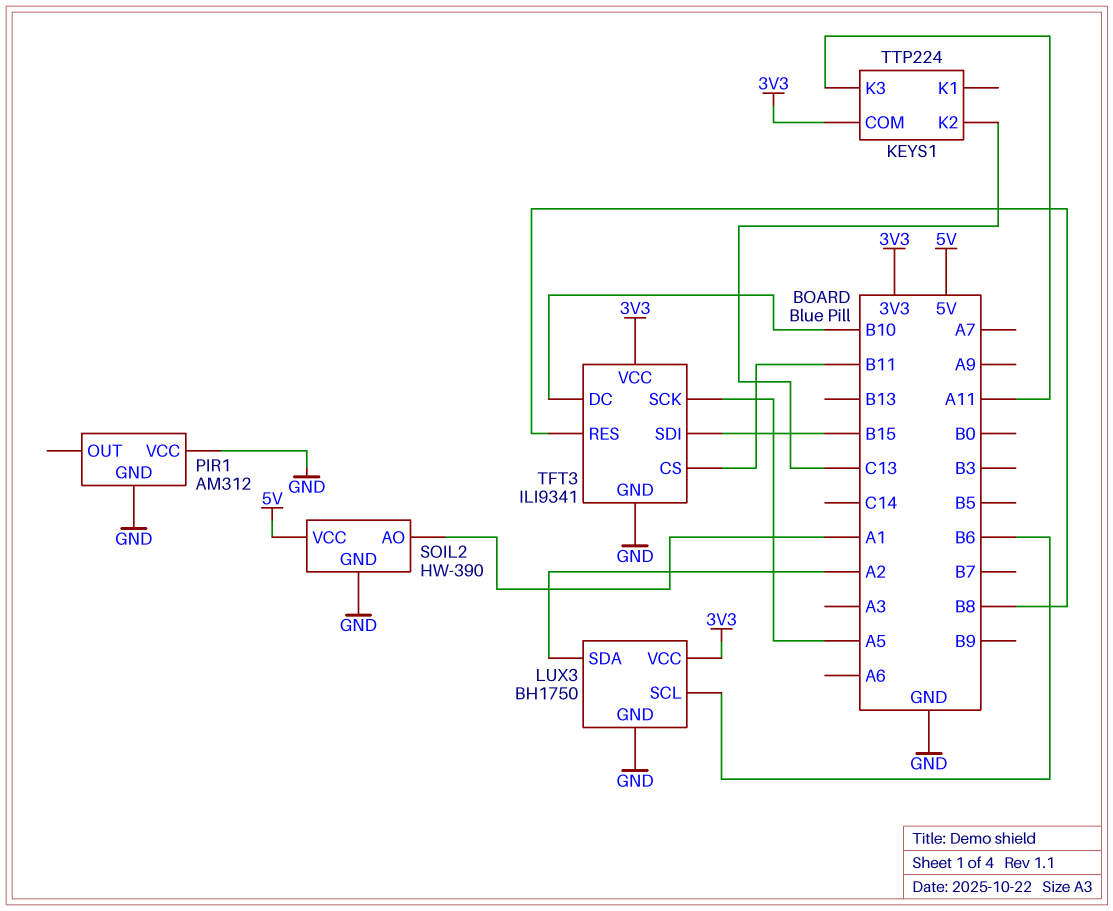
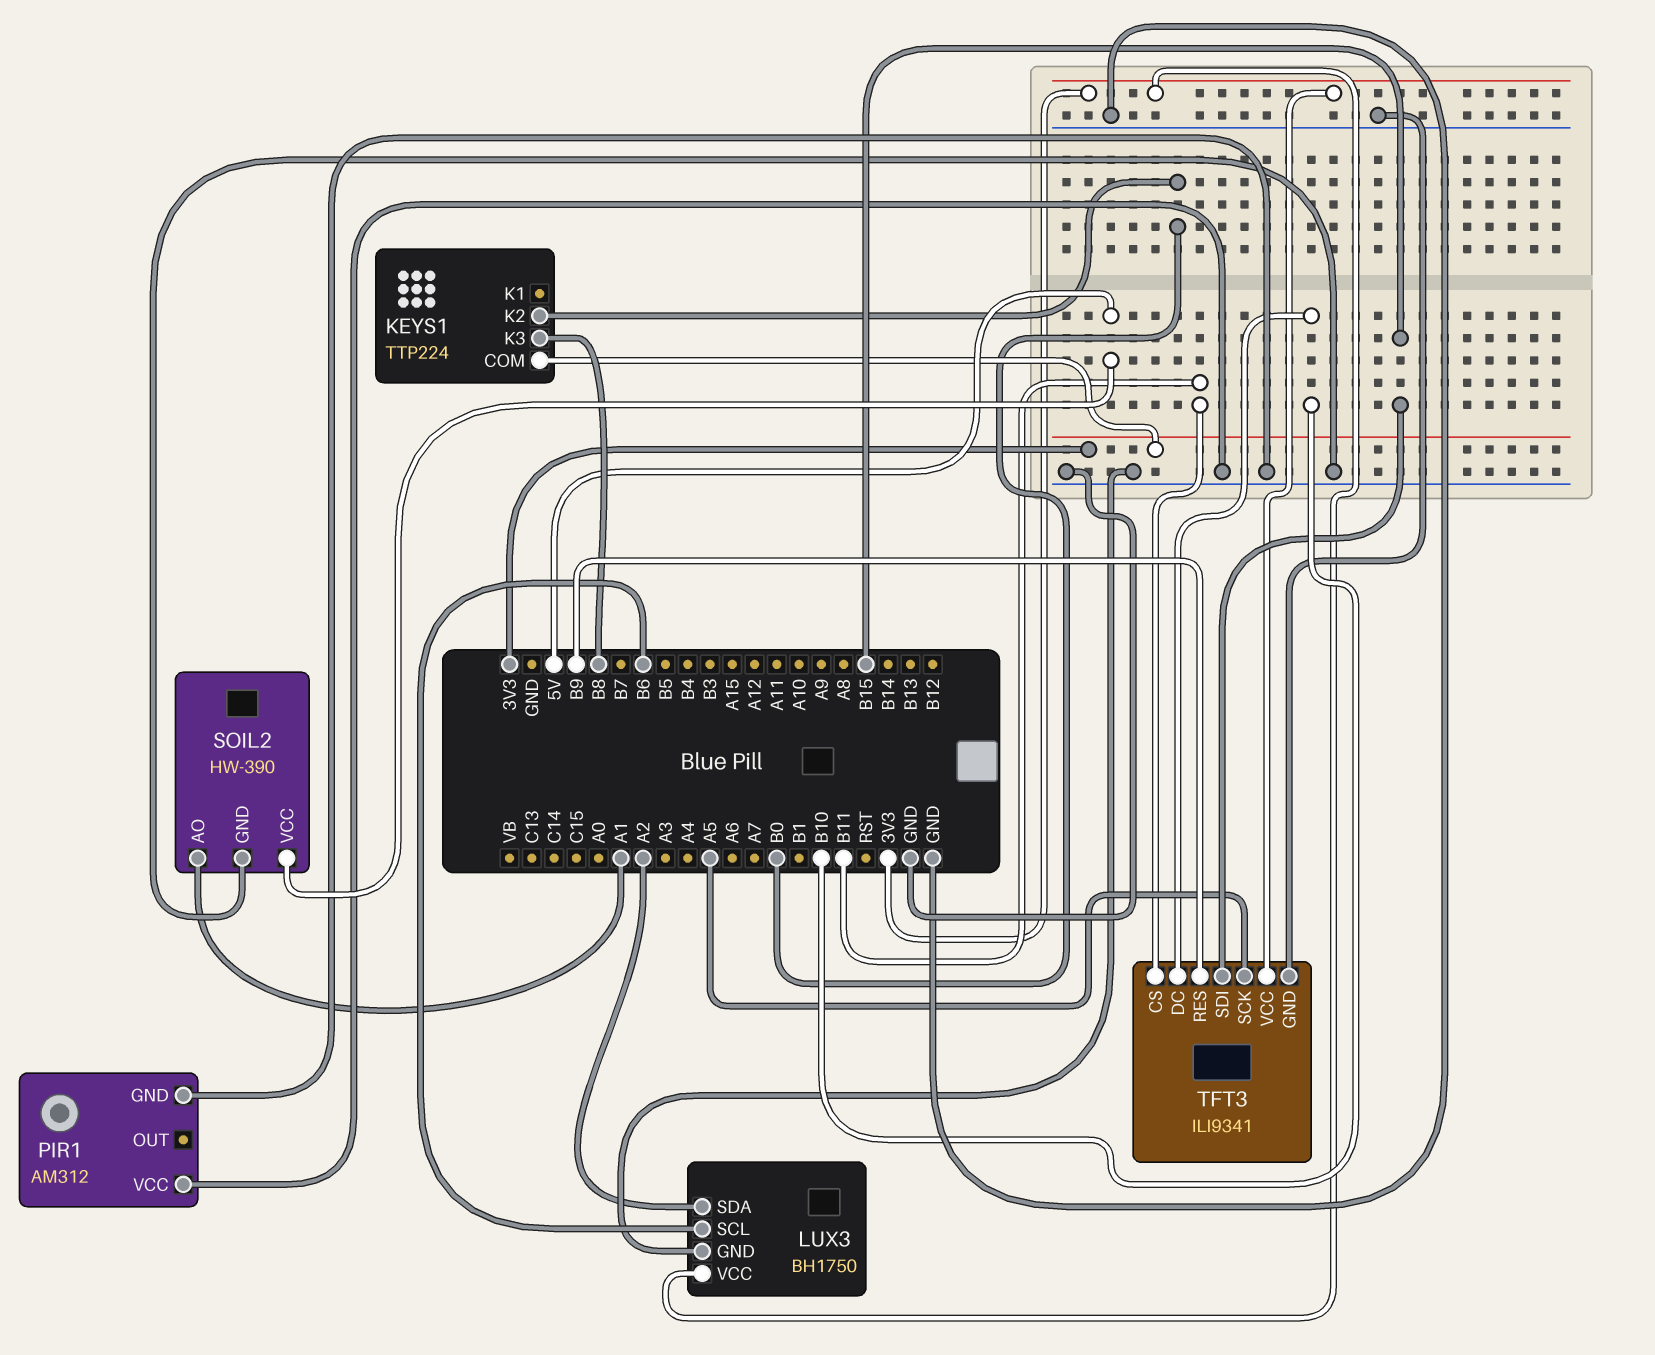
KEYS1 pin K2: C13 -> B0
KEYS1 pin K3: A11 -> B8
TFT3 pin RES: B8 -> B9

